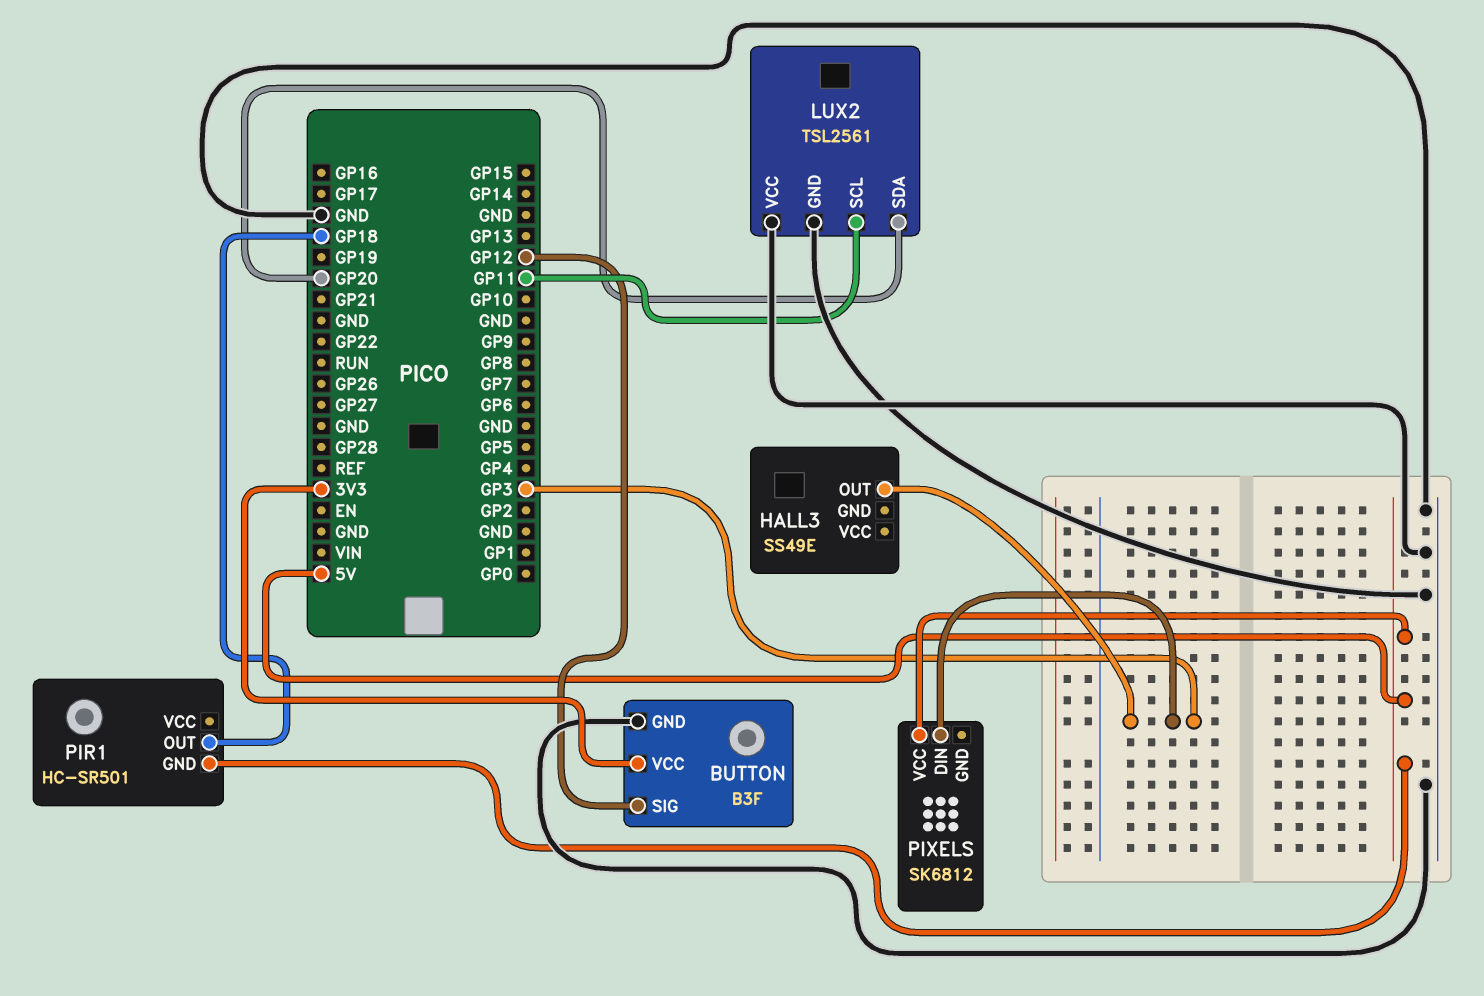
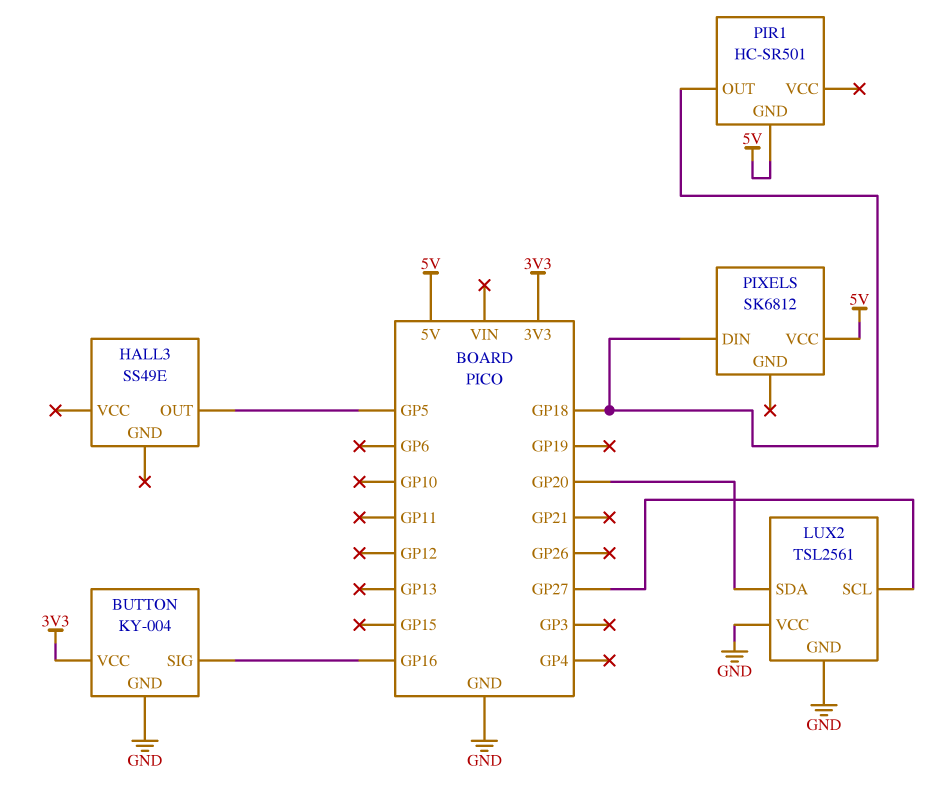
BUTTON: B3F -> KY-004
BUTTON pin SIG: GP12 -> GP16
HALL3 pin OUT: GP3 -> GP5
LUX2 pin SCL: GP11 -> GP27
PIXELS pin DIN: GP3 -> GP18

